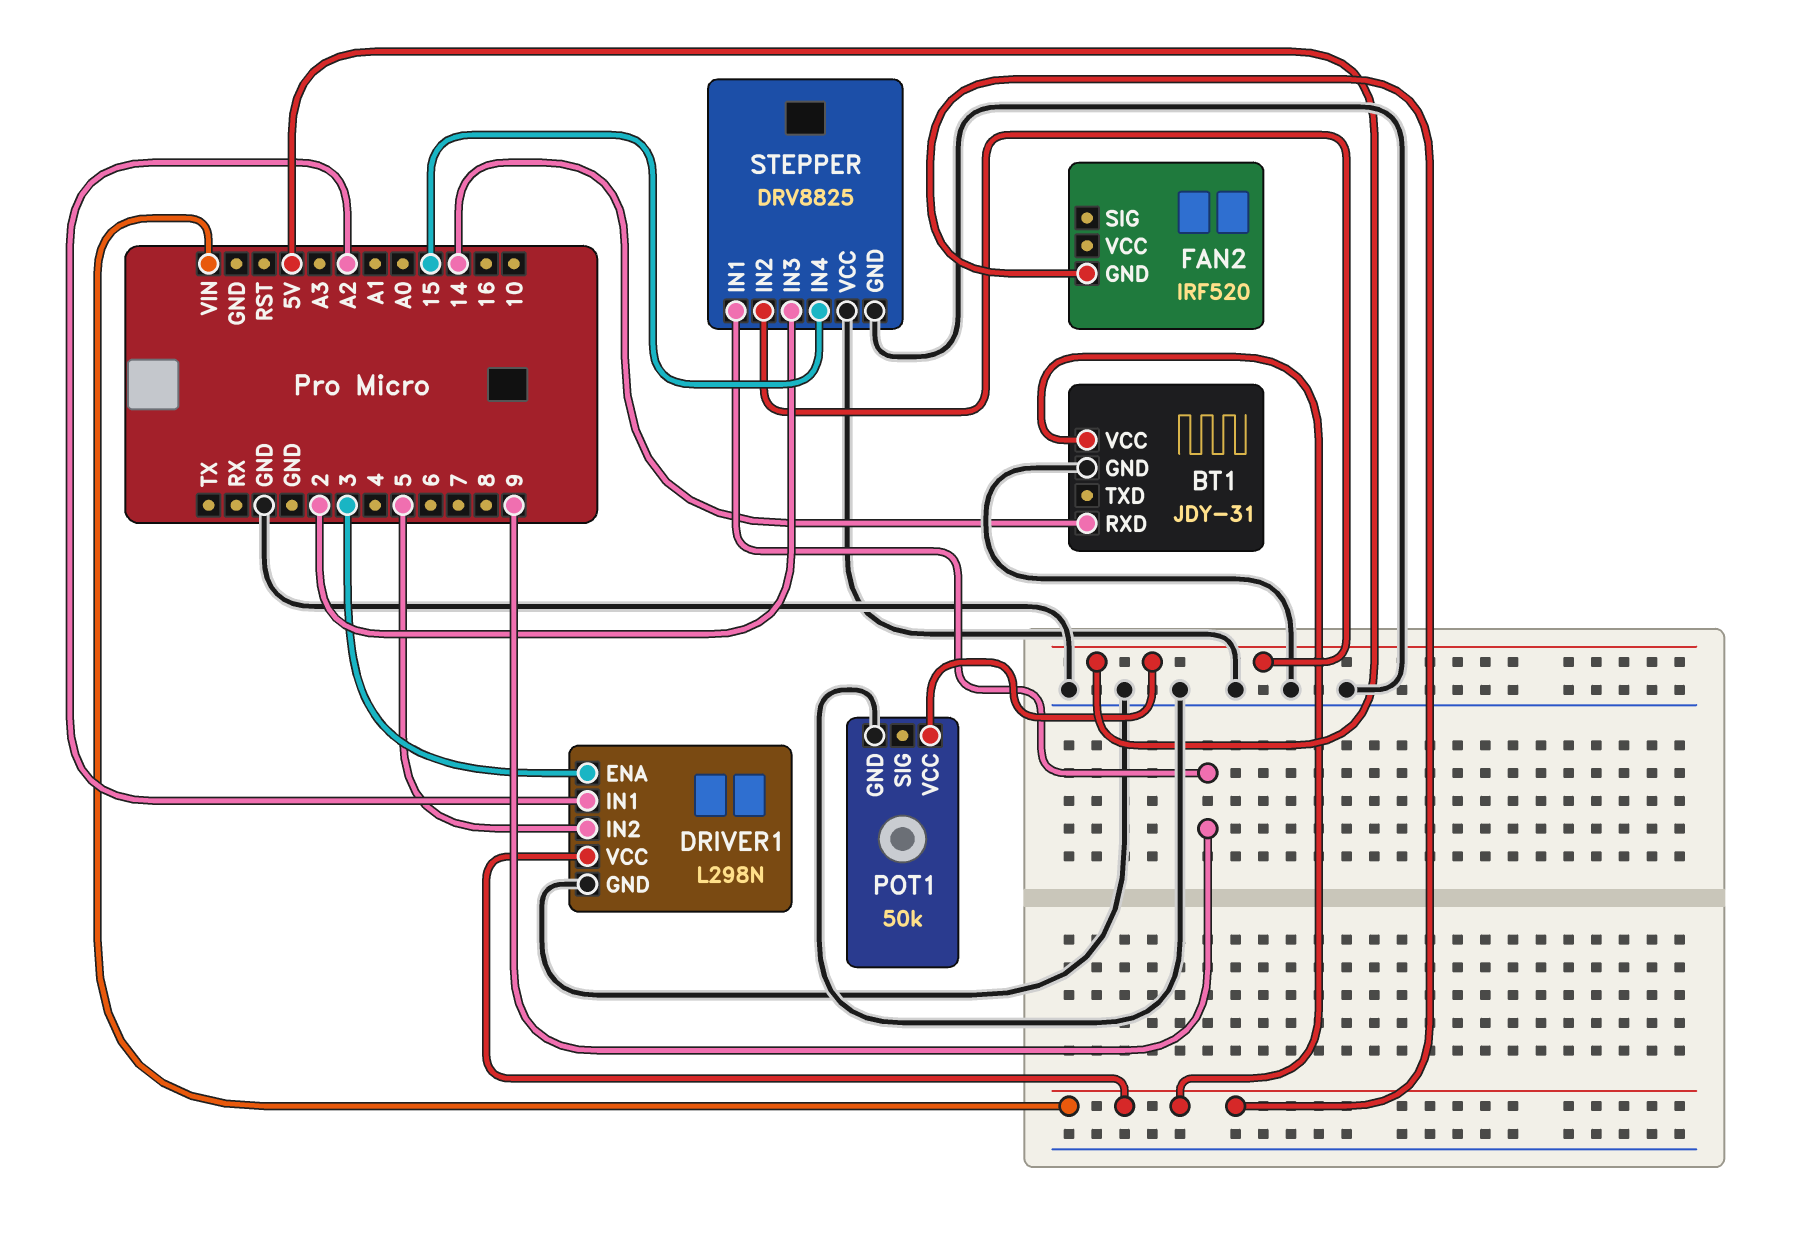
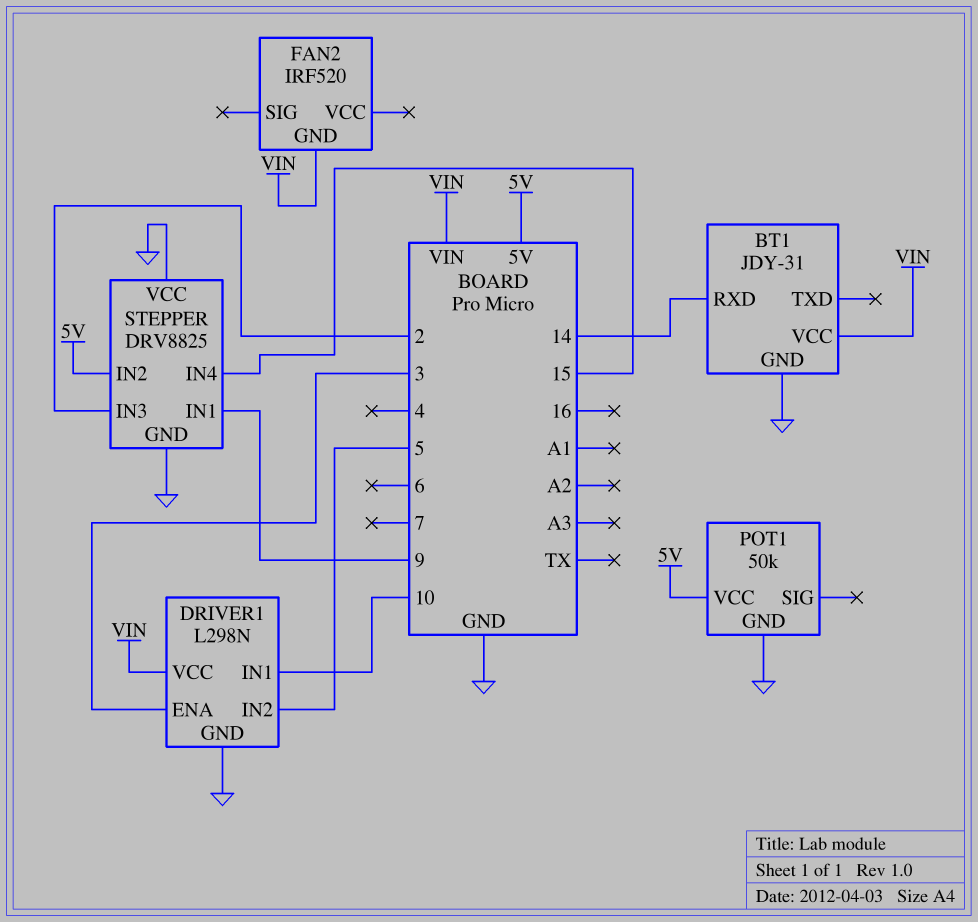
DRIVER1 pin IN1: A2 -> 10

